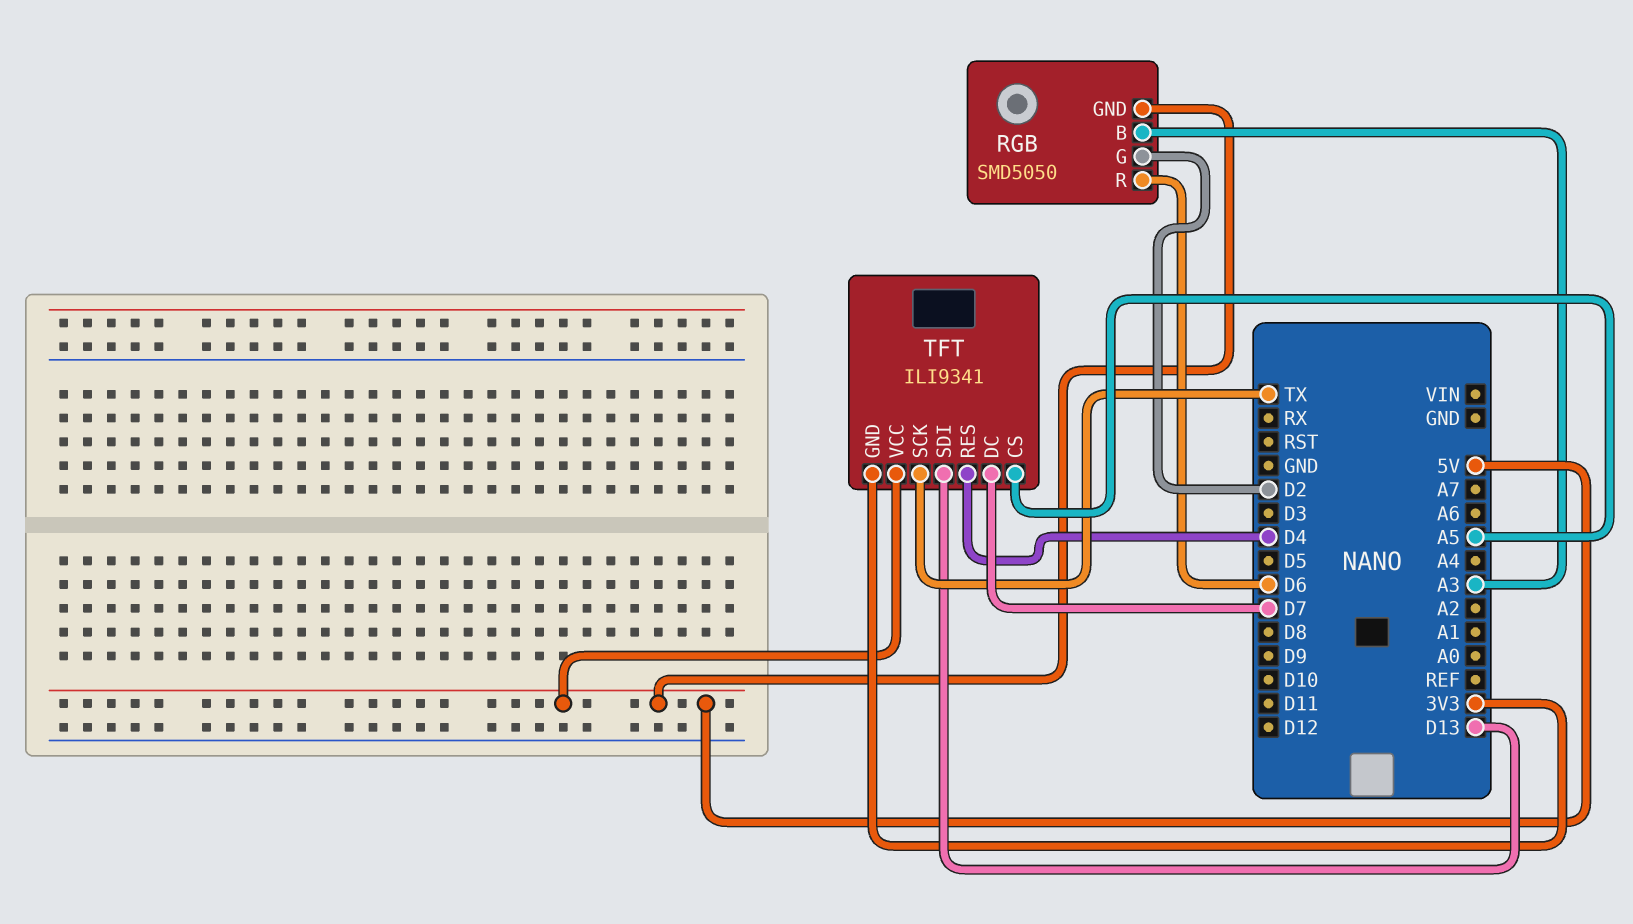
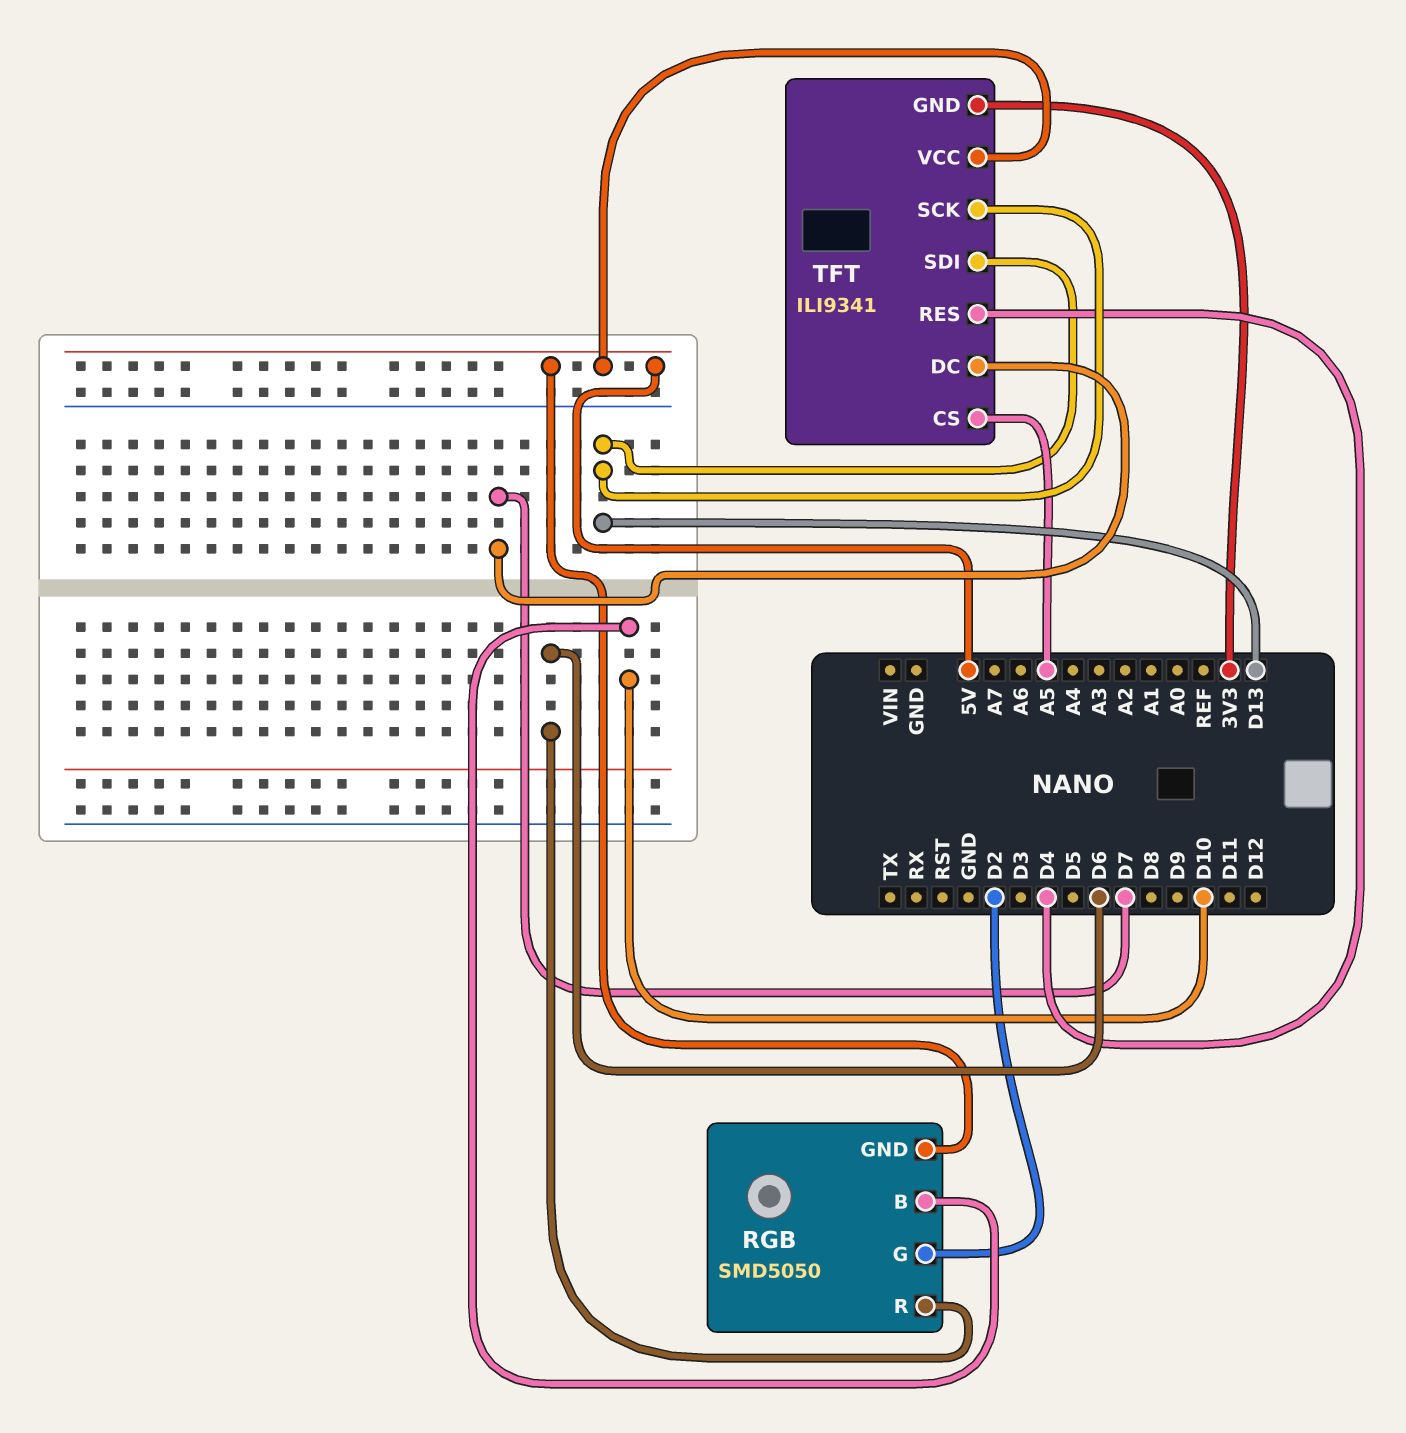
RGB pin B: A3 -> D10
TFT pin SCK: TX -> D13

